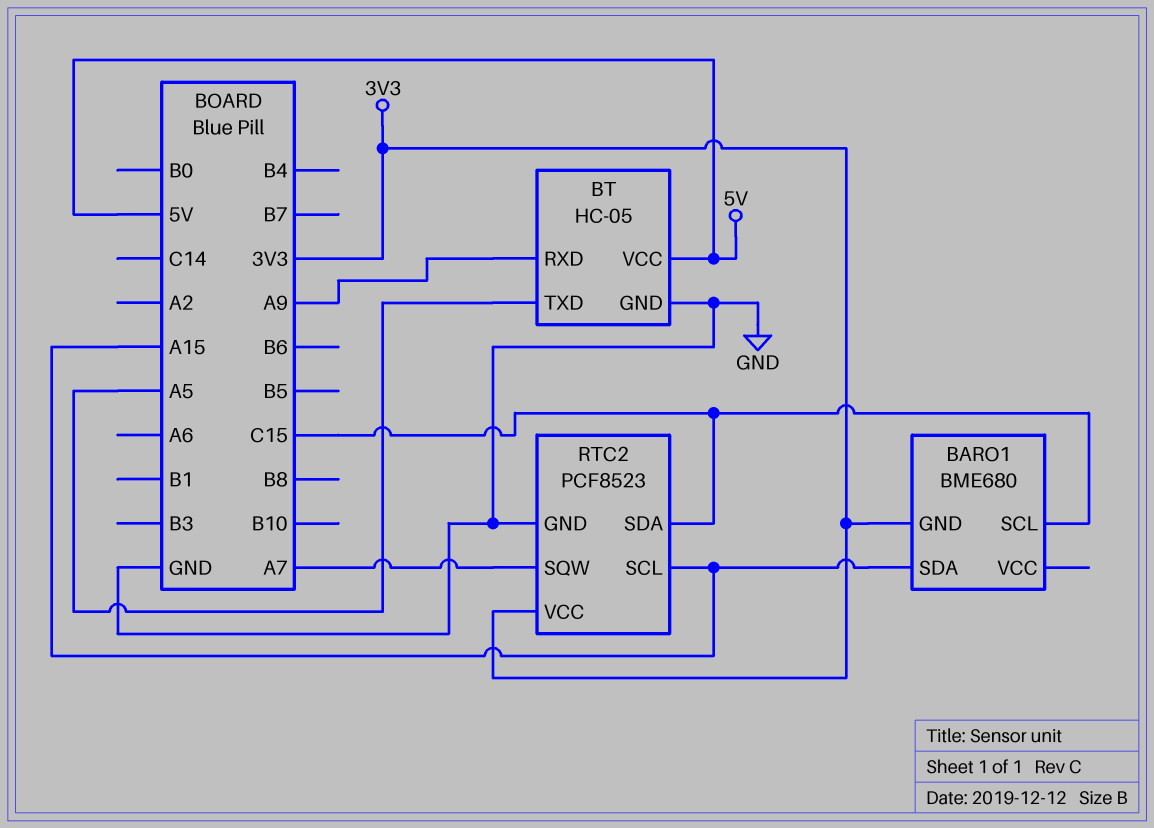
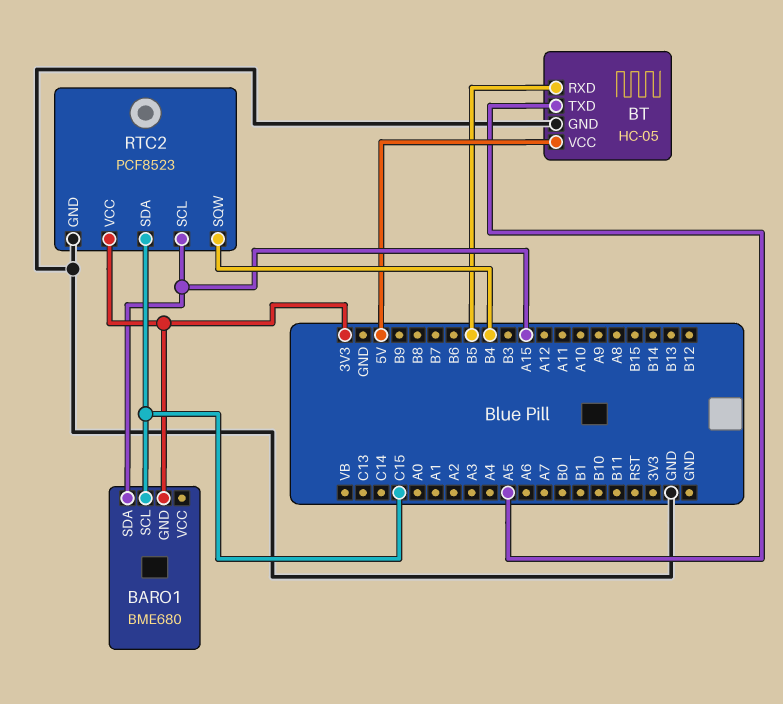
BT pin RXD: A9 -> B5
RTC2 pin SQW: A7 -> B4

